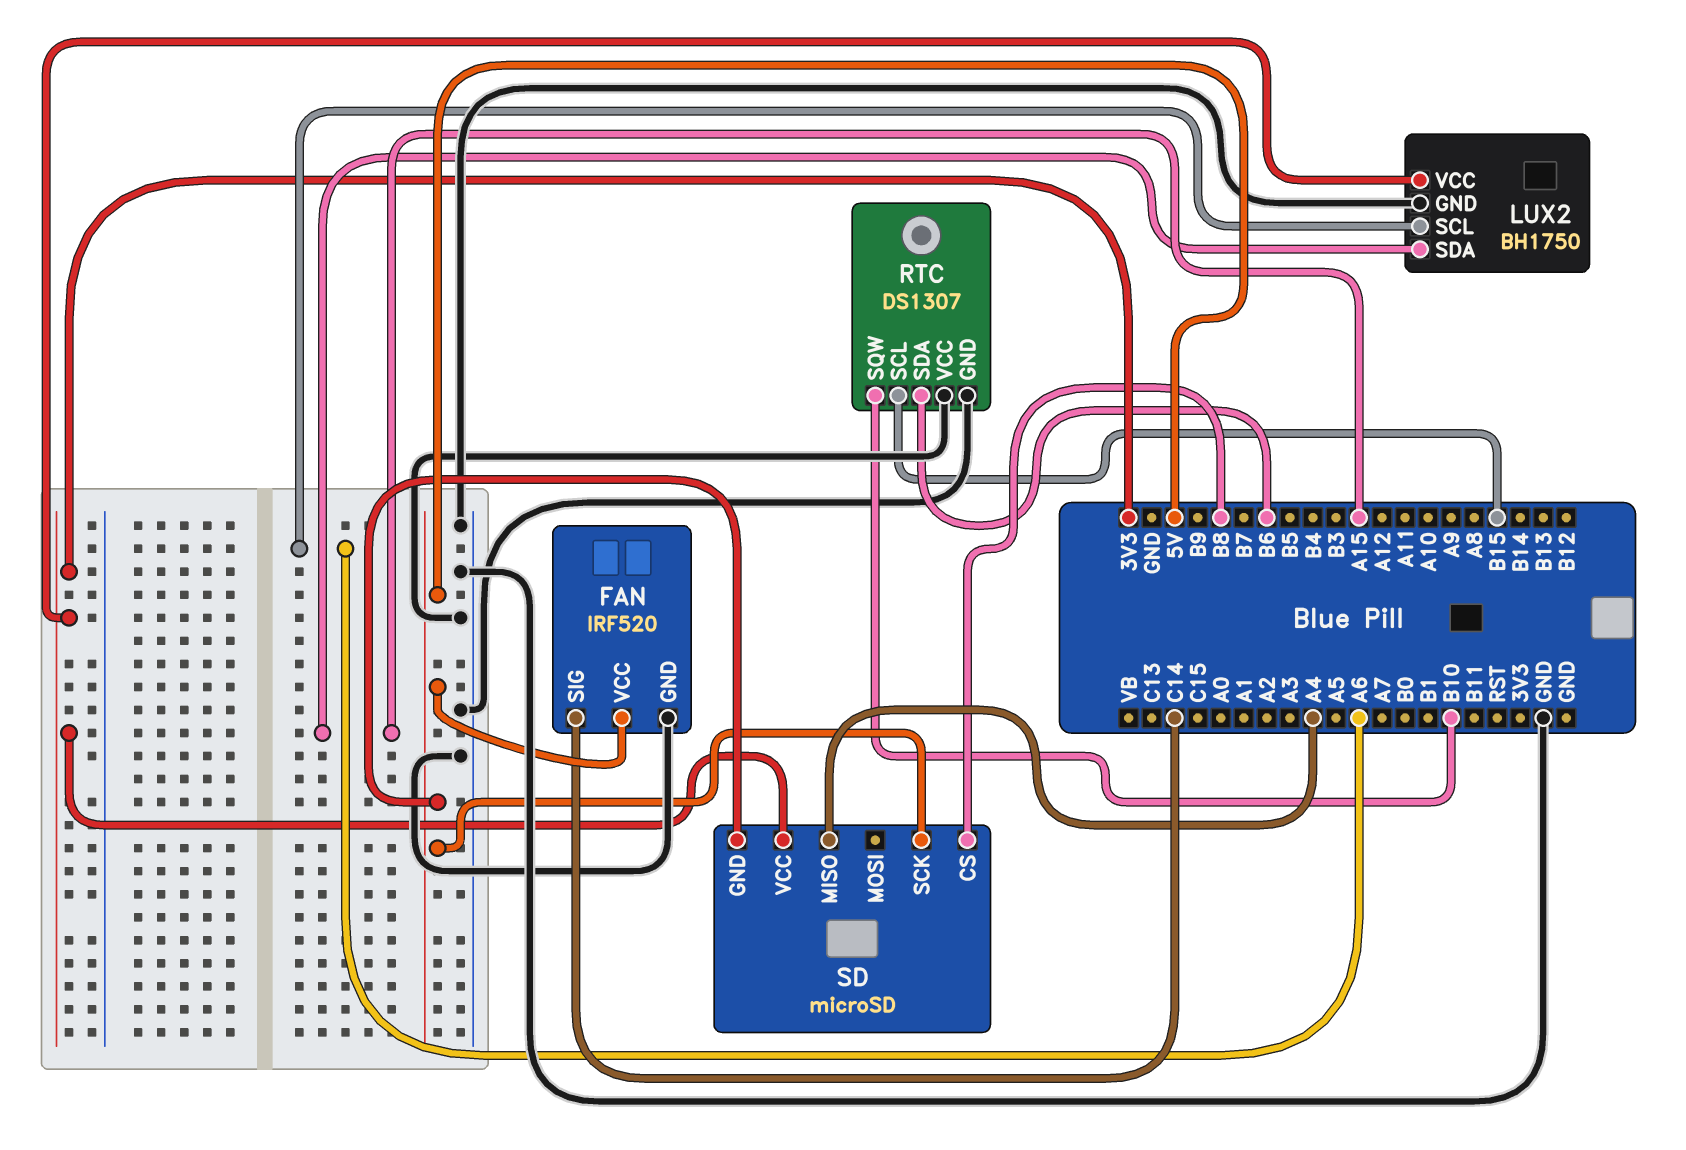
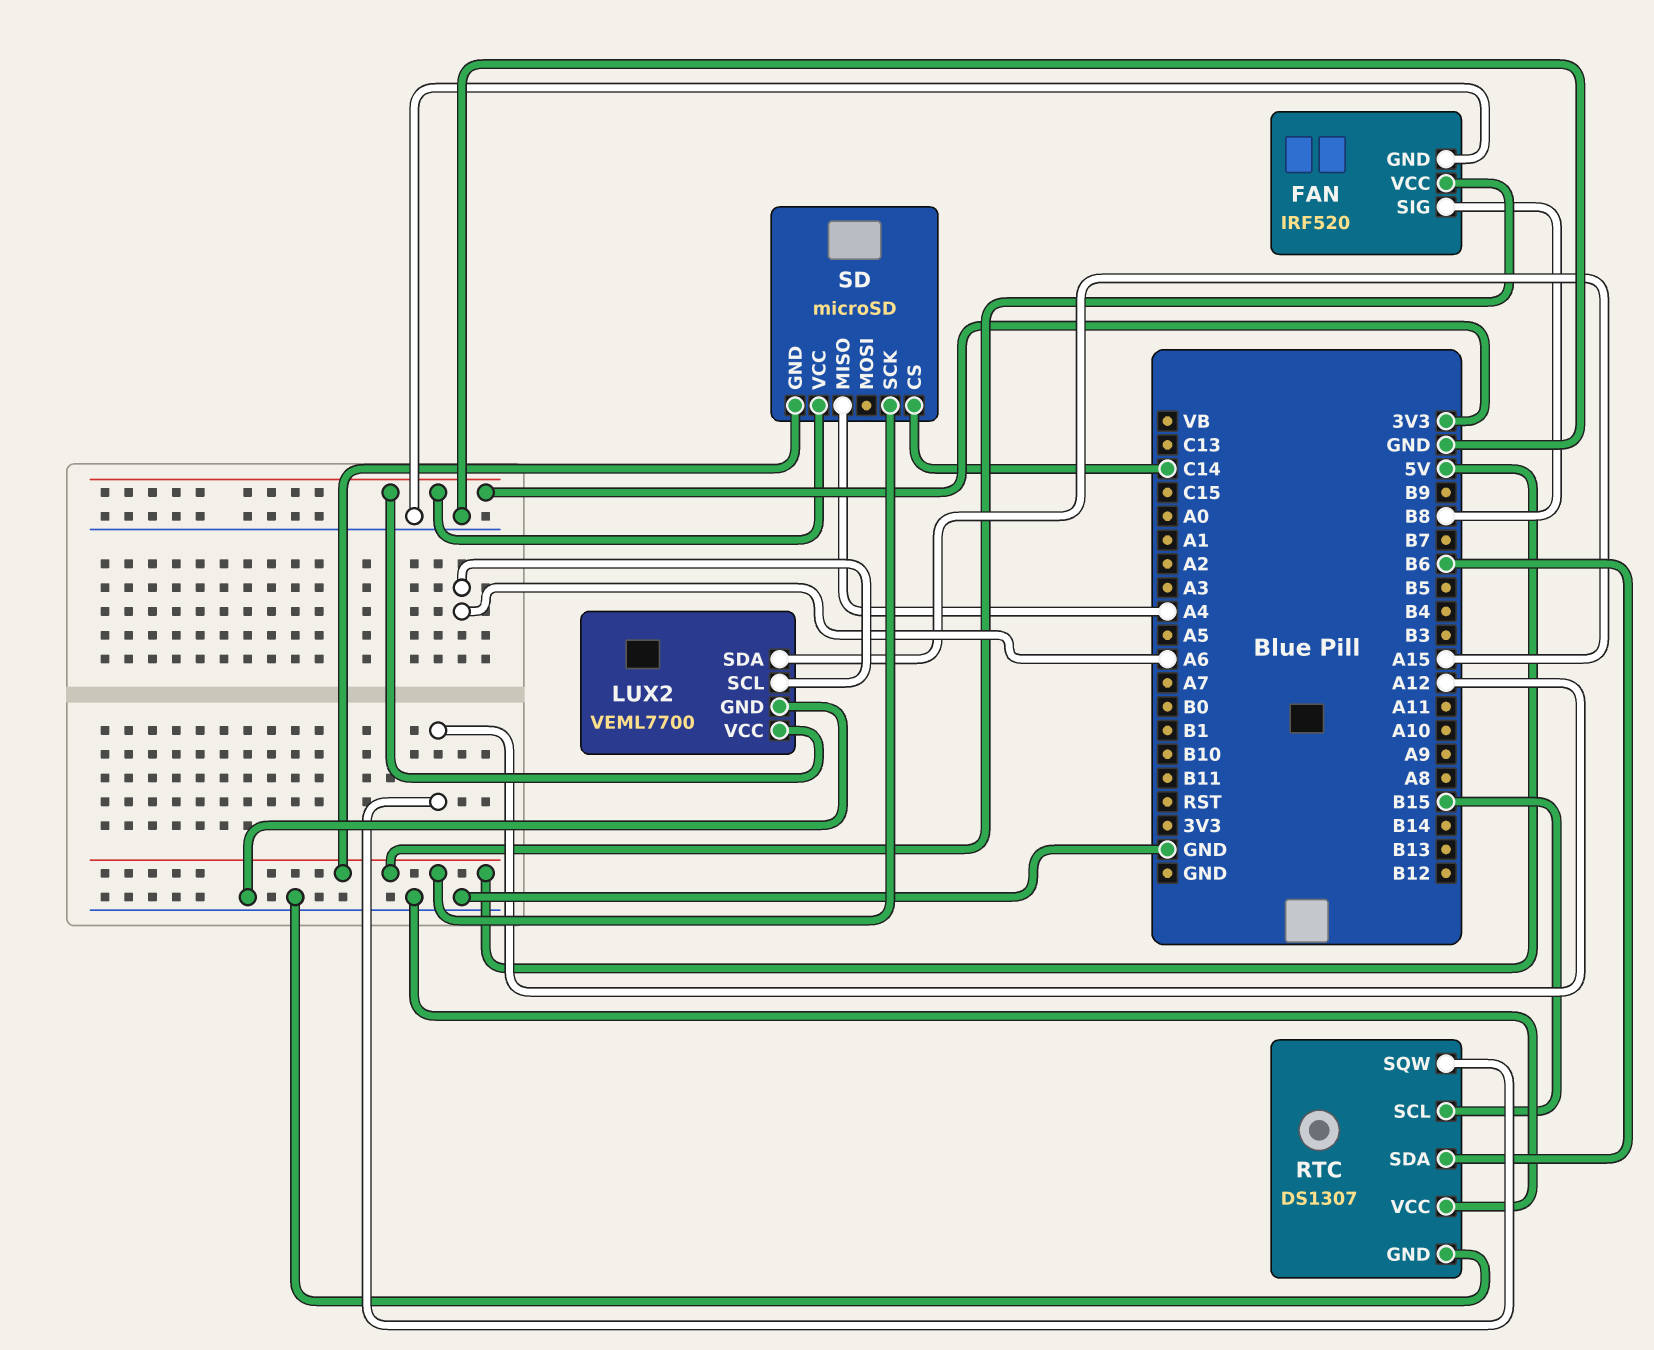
FAN pin SIG: C14 -> B8
LUX2: BH1750 -> VEML7700
RTC pin SQW: B10 -> A12
SD pin CS: B8 -> C14

